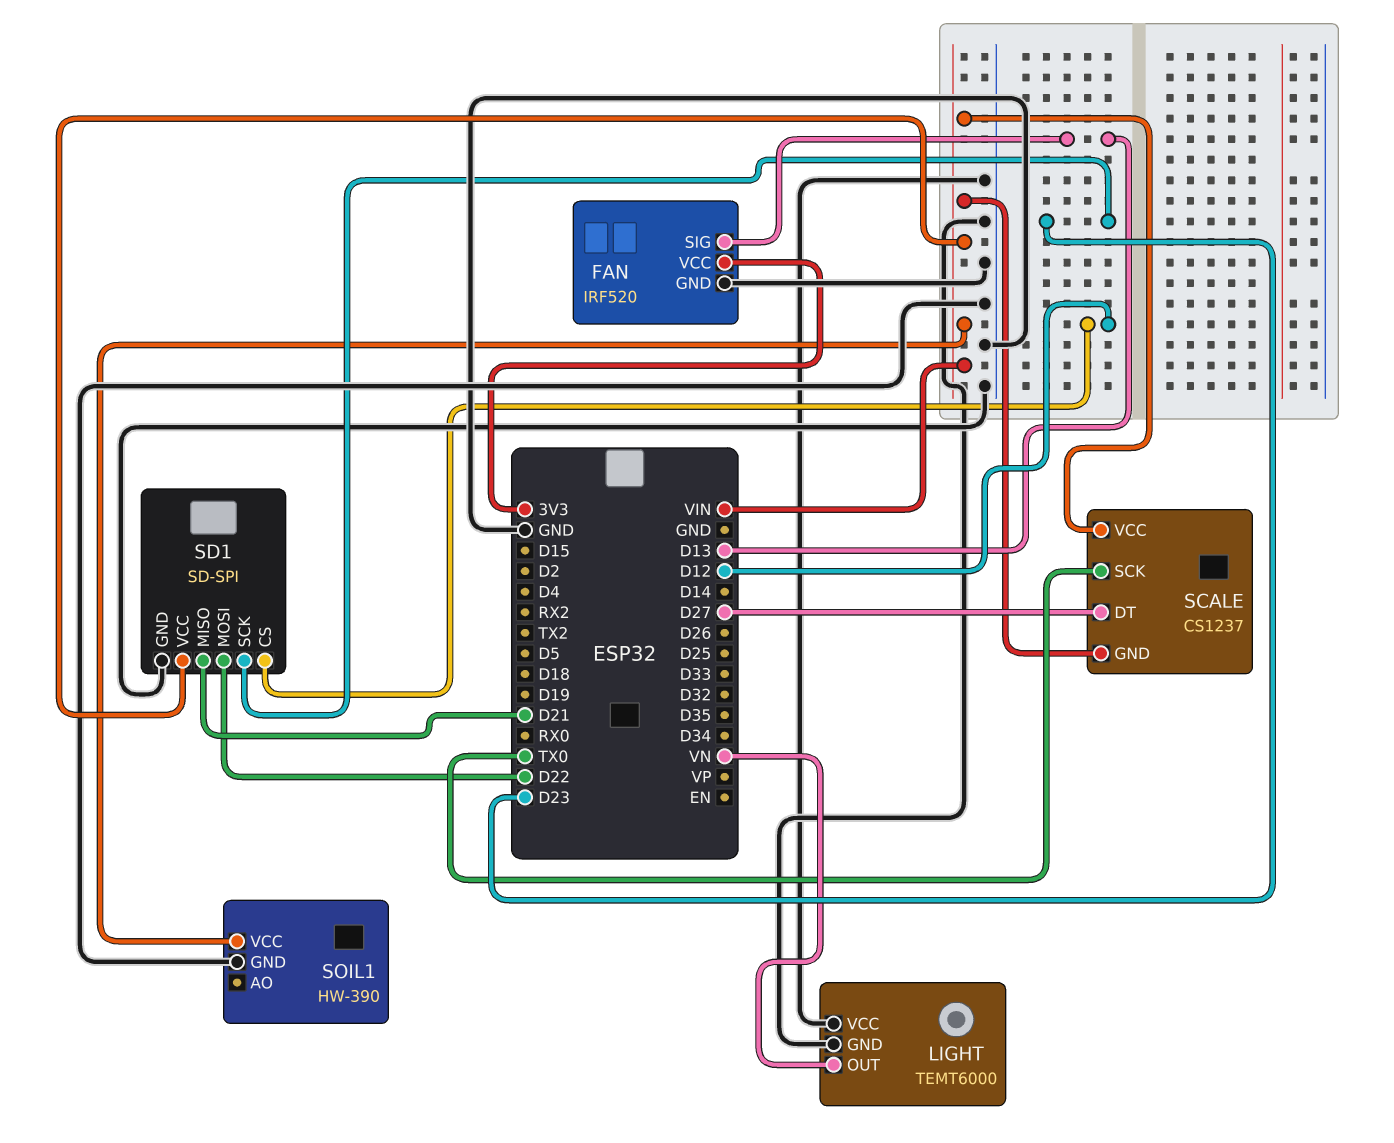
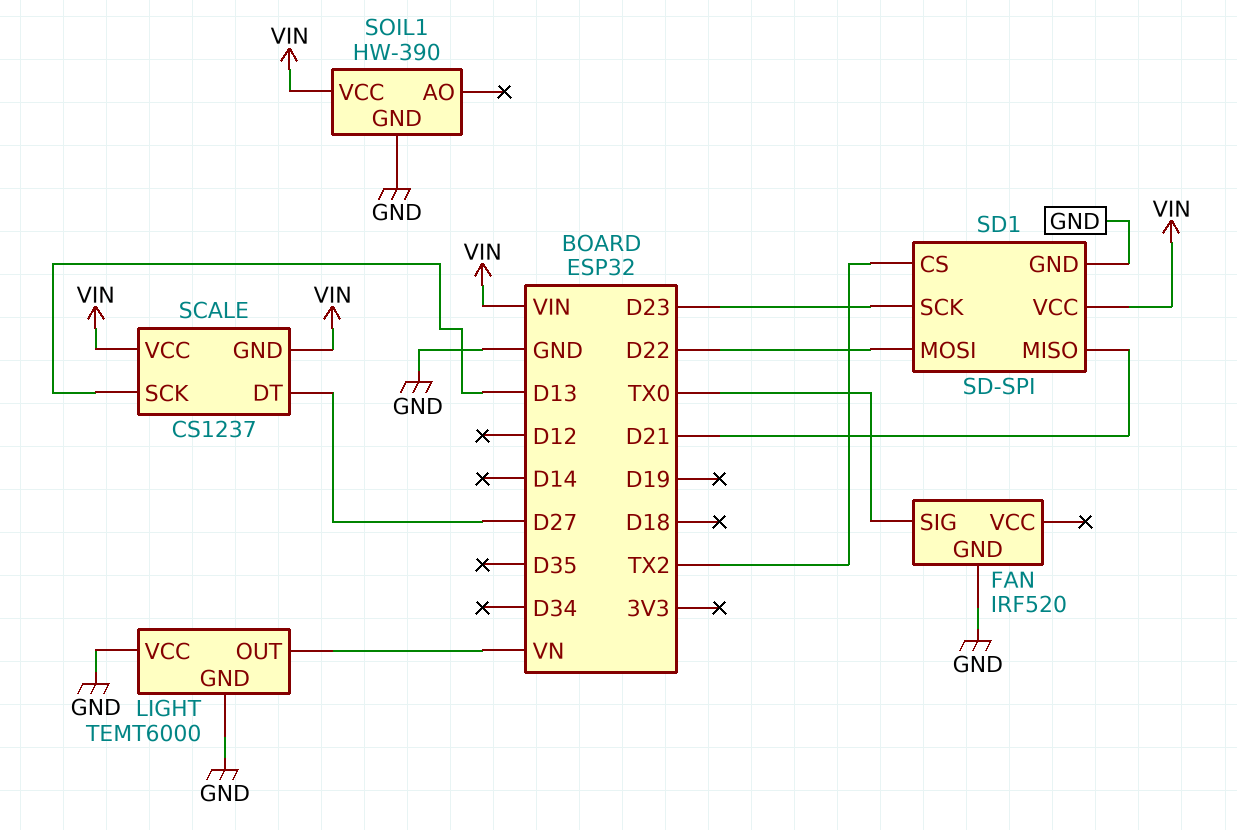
FAN pin SIG: D13 -> TX0
FAN pin VCC: 3V3 -> none
SCALE pin SCK: TX0 -> D13
SD1 pin CS: D12 -> TX2

